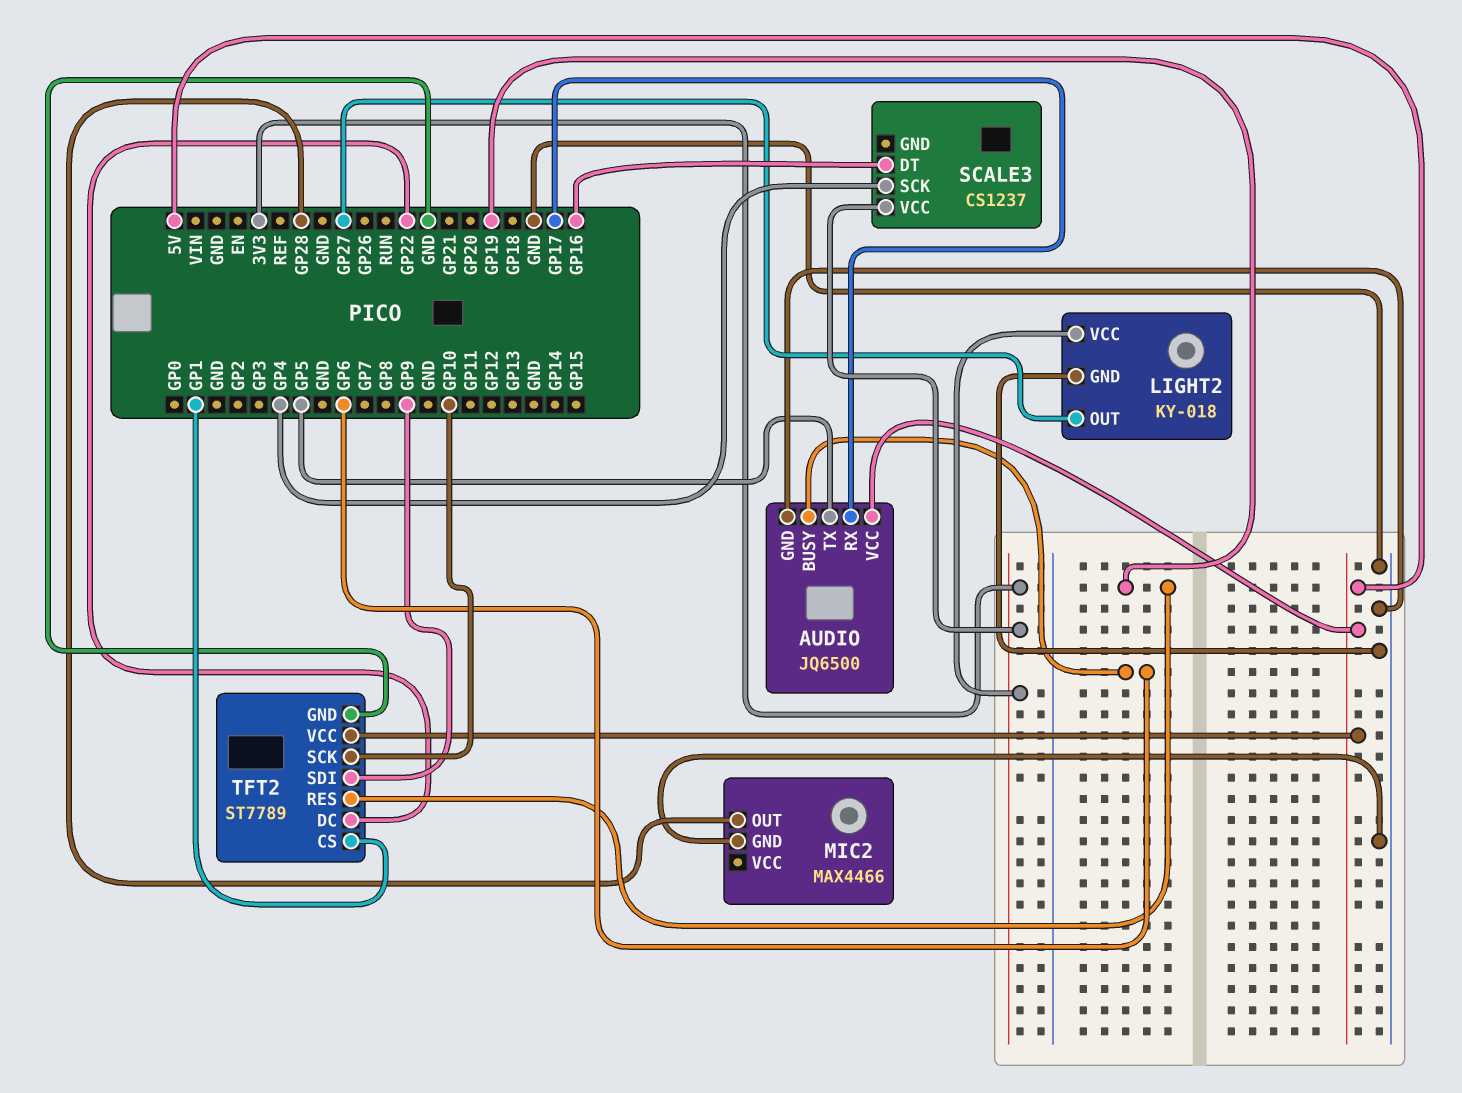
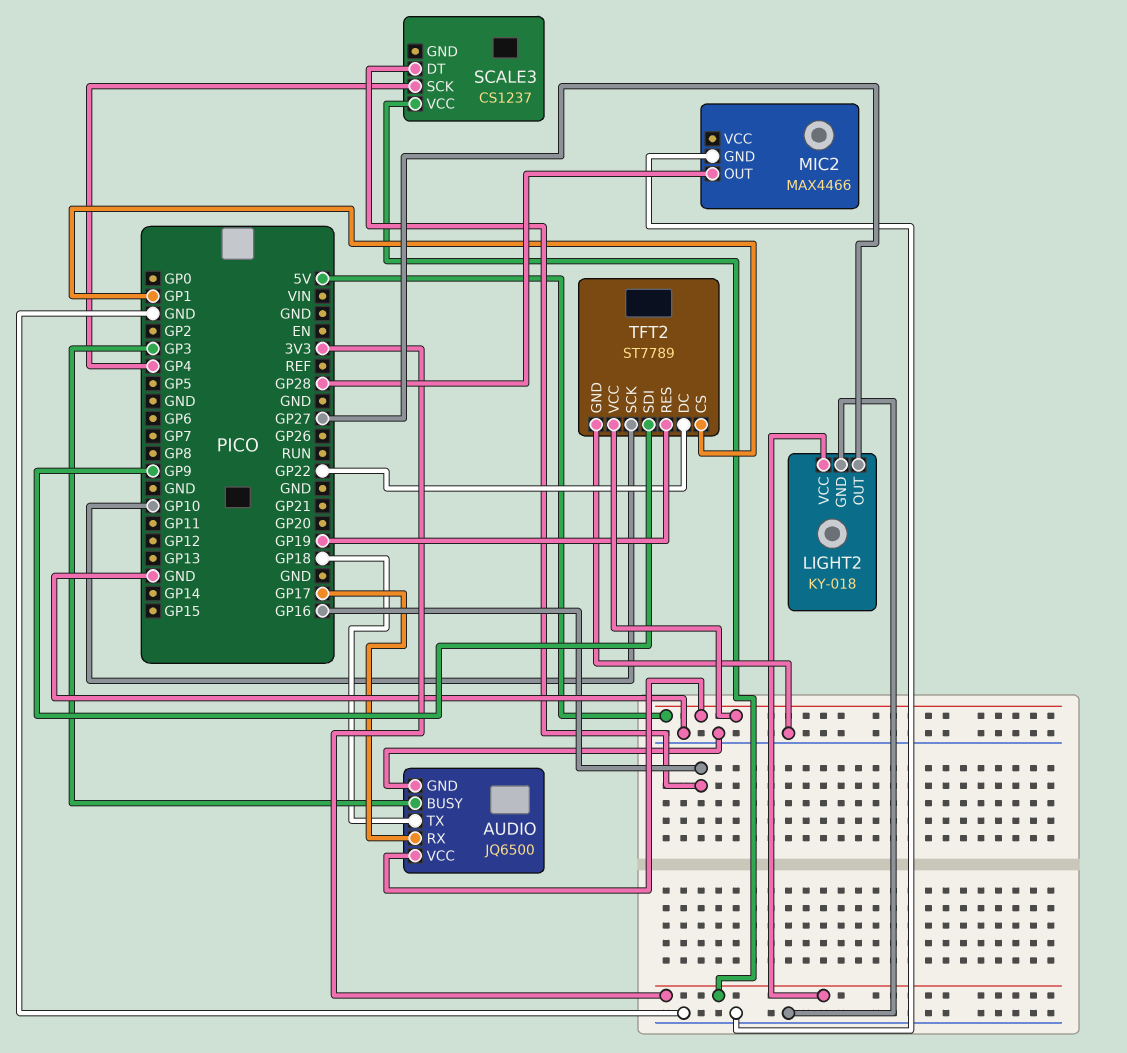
AUDIO pin BUSY: GP6 -> GP3
AUDIO pin TX: GP5 -> GP18

